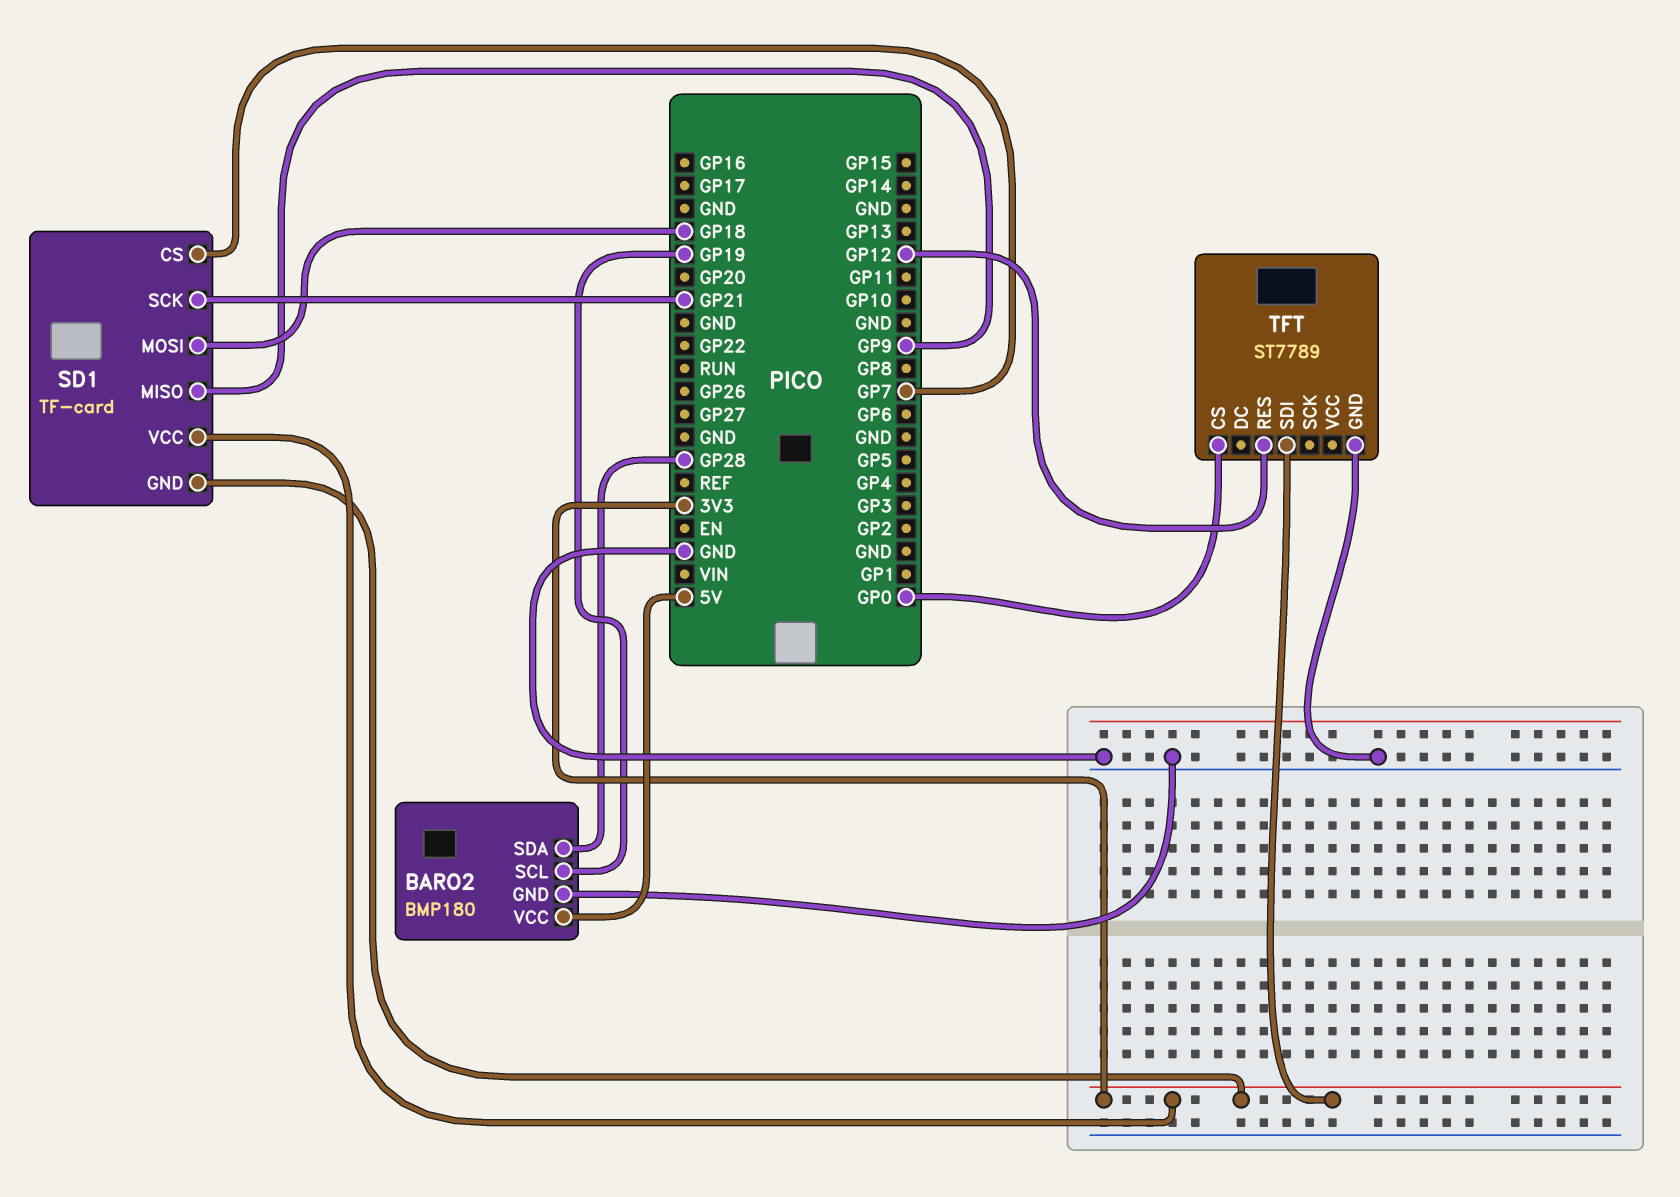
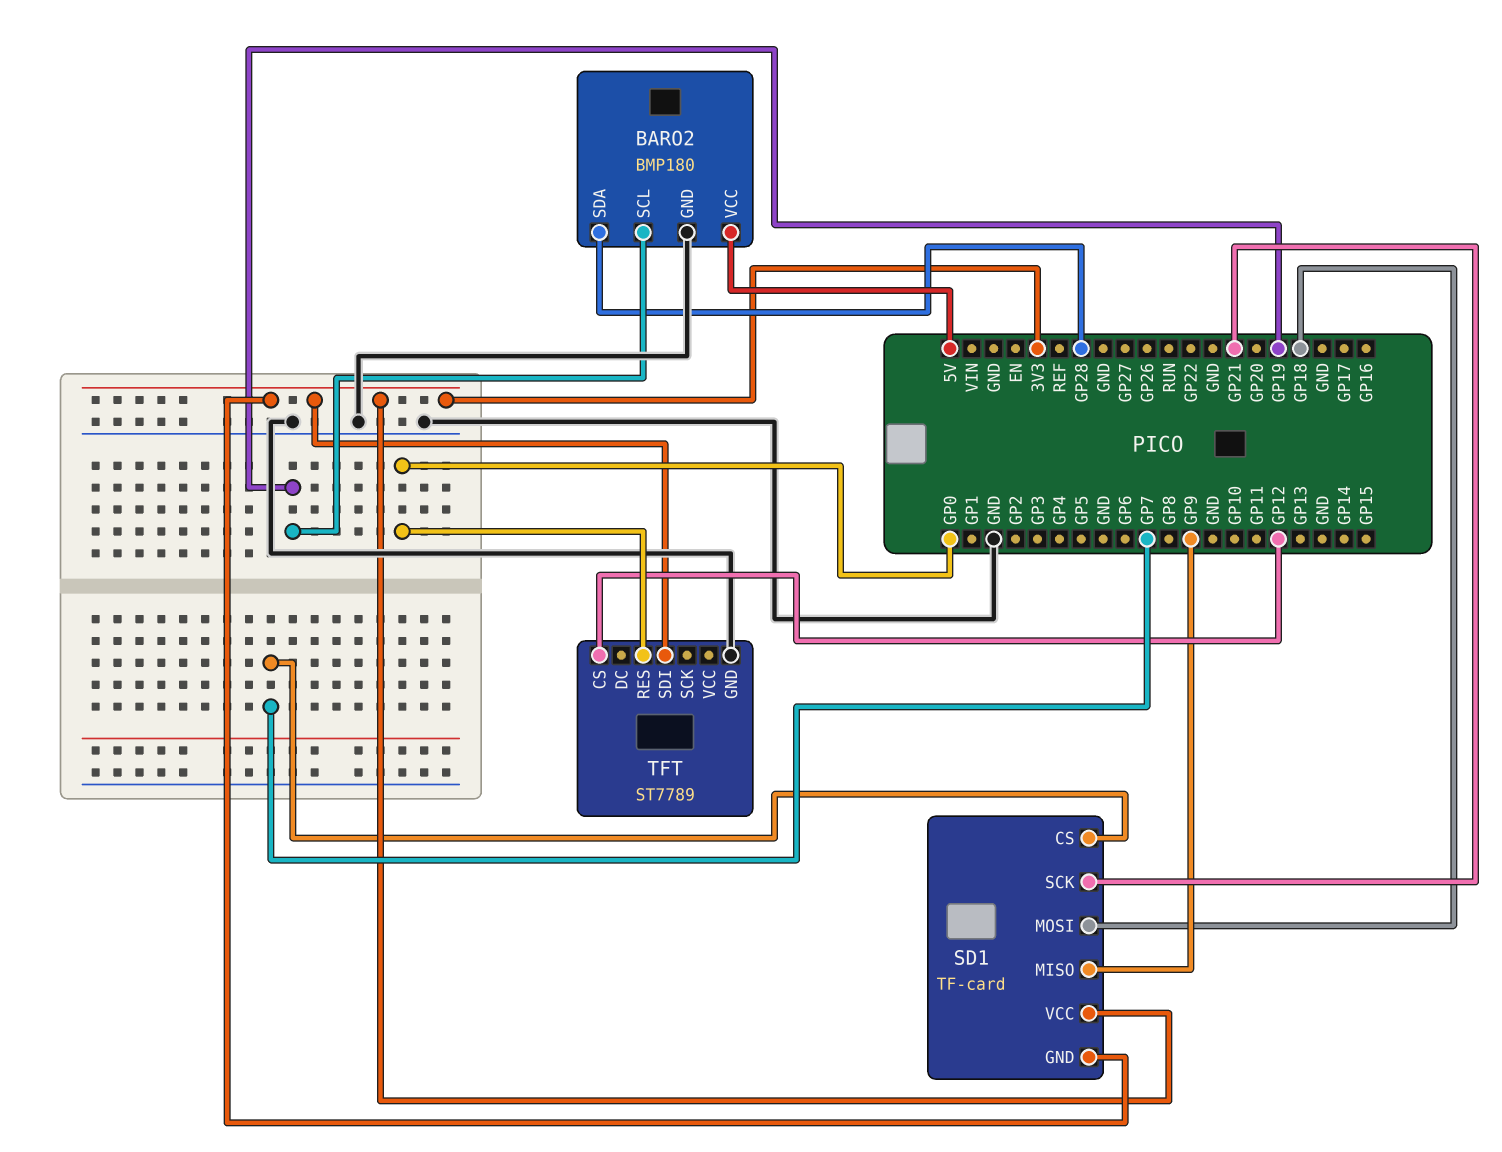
TFT pin CS: GP0 -> GP12
TFT pin RES: GP12 -> GP0

